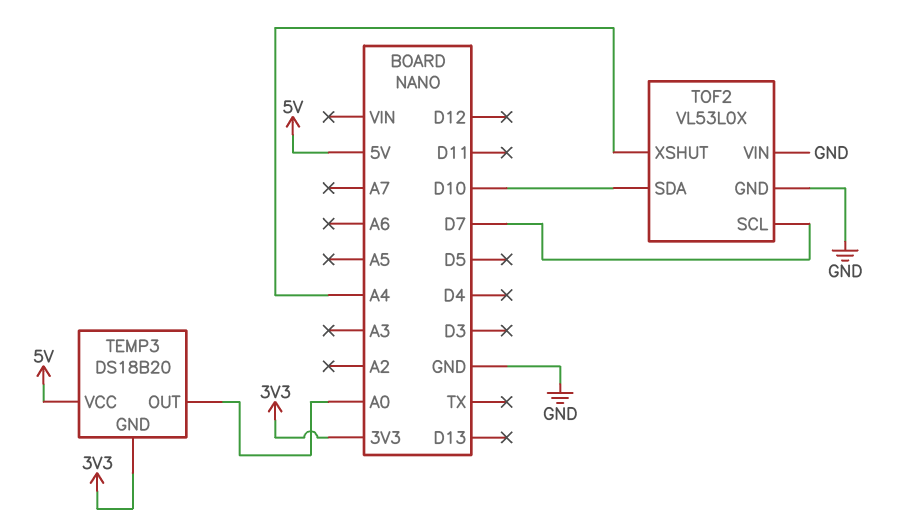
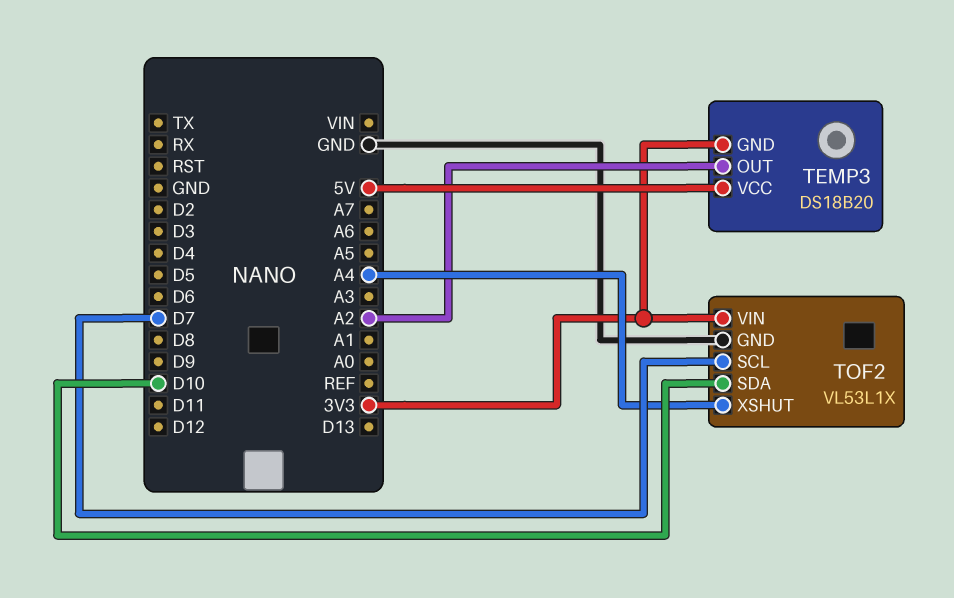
TEMP3 pin OUT: A0 -> A2
TOF2: VL53L0X -> VL53L1X
TOF2 pin VIN: GND -> 3V3

